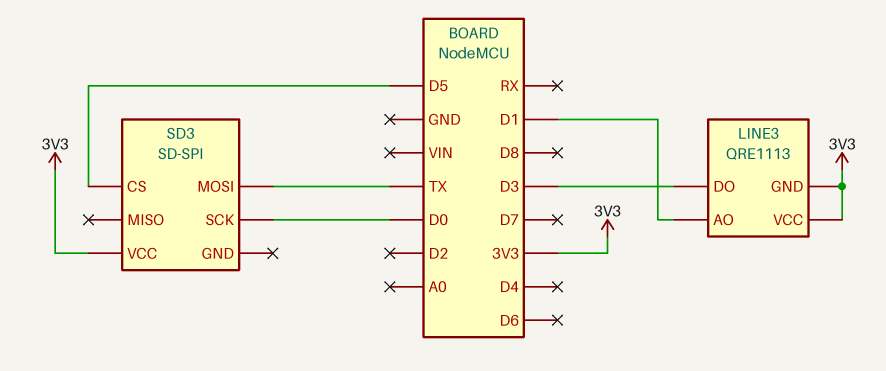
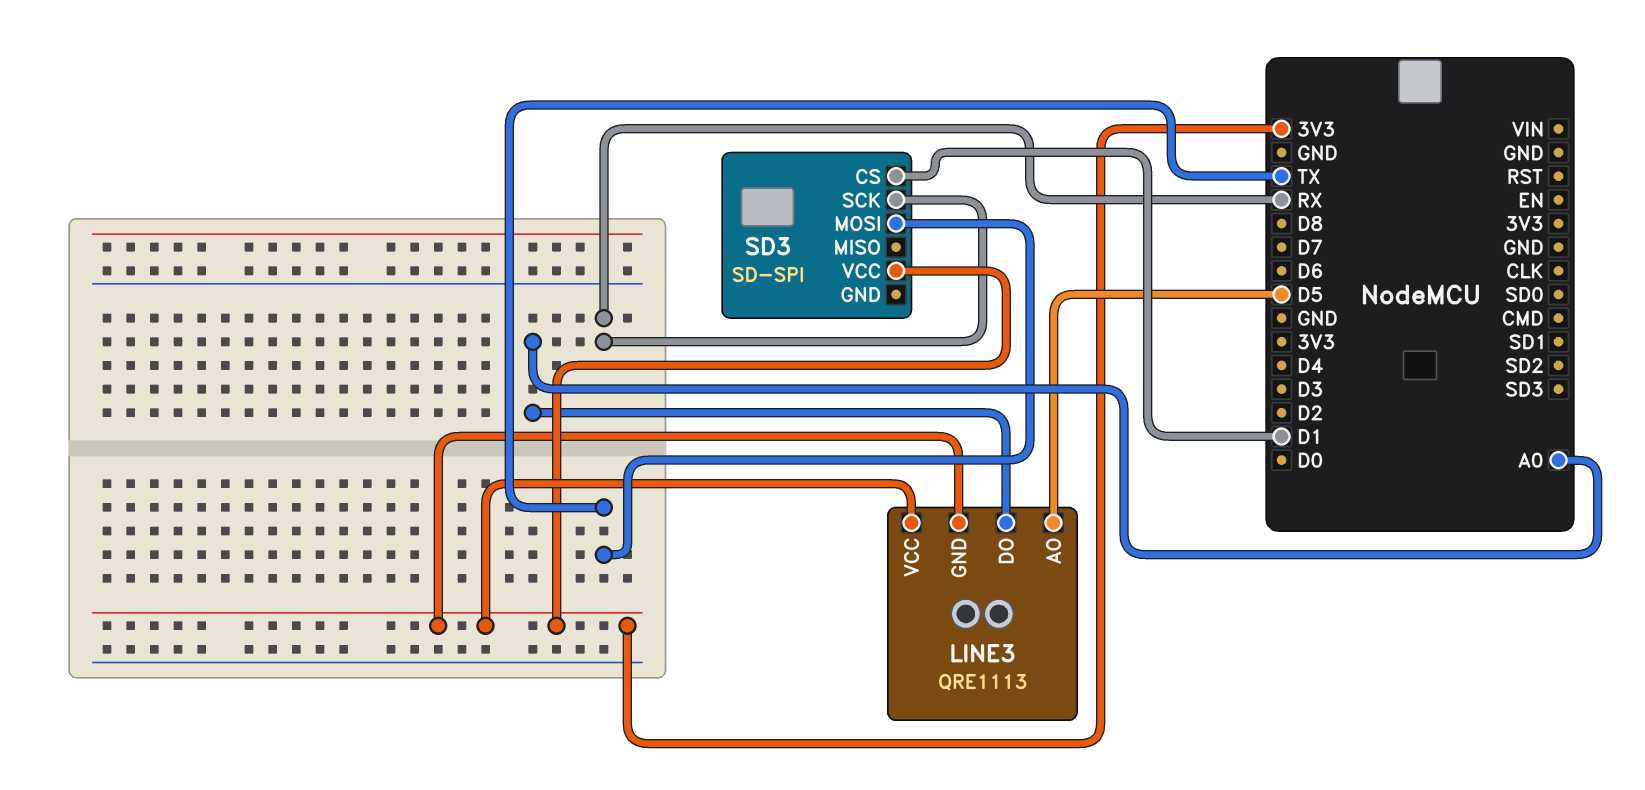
LINE3 pin AO: D1 -> D5
LINE3 pin DO: D3 -> A0
SD3 pin CS: D5 -> D1
SD3 pin SCK: D0 -> RX

